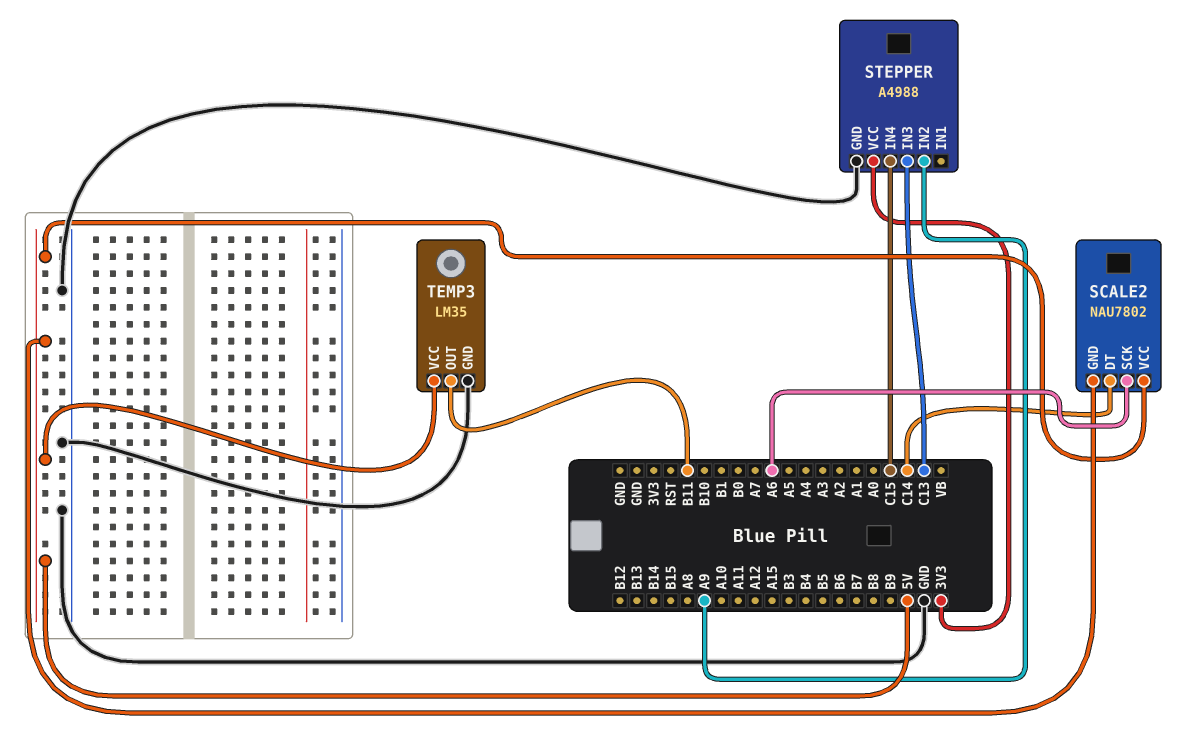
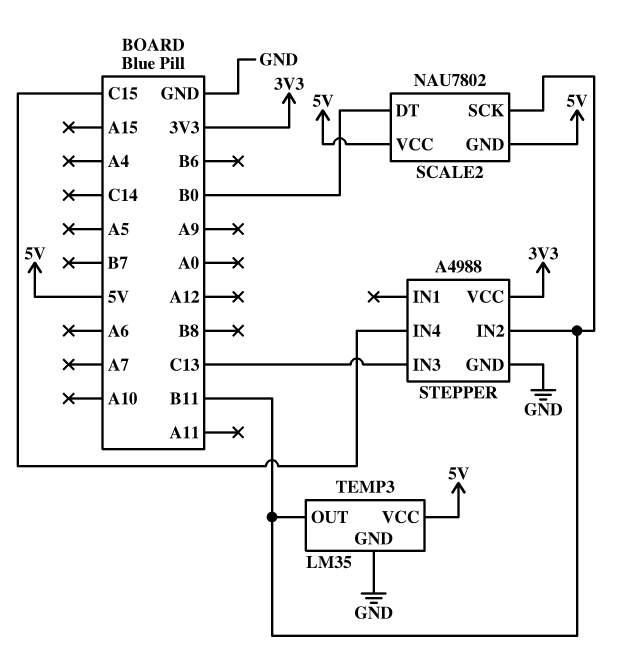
SCALE2 pin DT: C14 -> B0
SCALE2 pin SCK: A6 -> B11
STEPPER pin IN2: A9 -> B11

